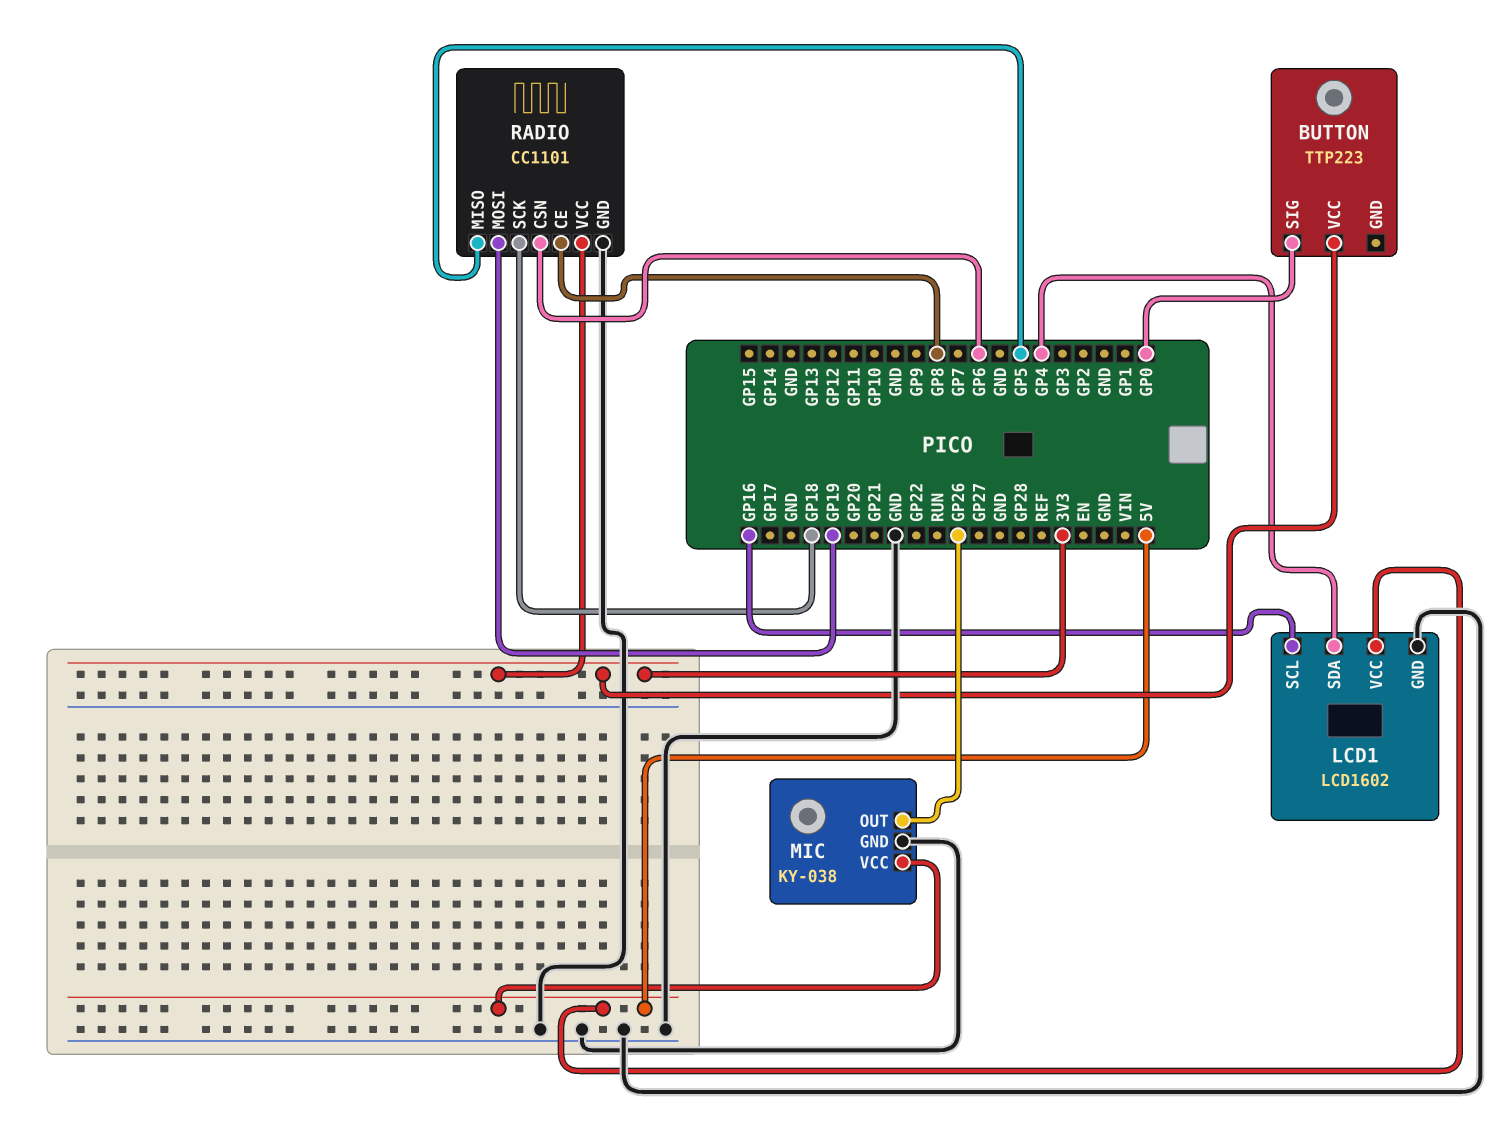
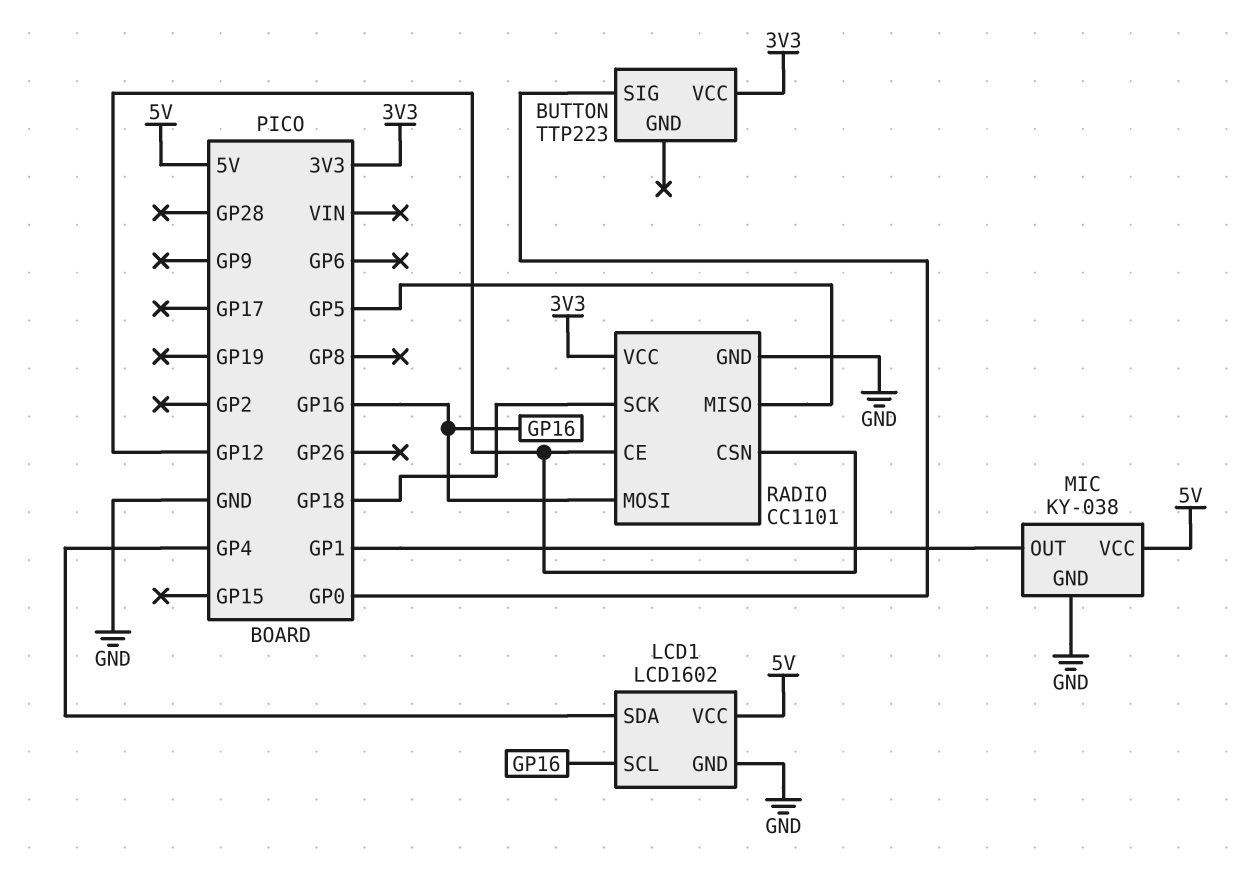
MIC pin OUT: GP26 -> GP1
RADIO pin CE: GP8 -> GP12
RADIO pin CSN: GP6 -> GP12
RADIO pin MOSI: GP19 -> GP16

